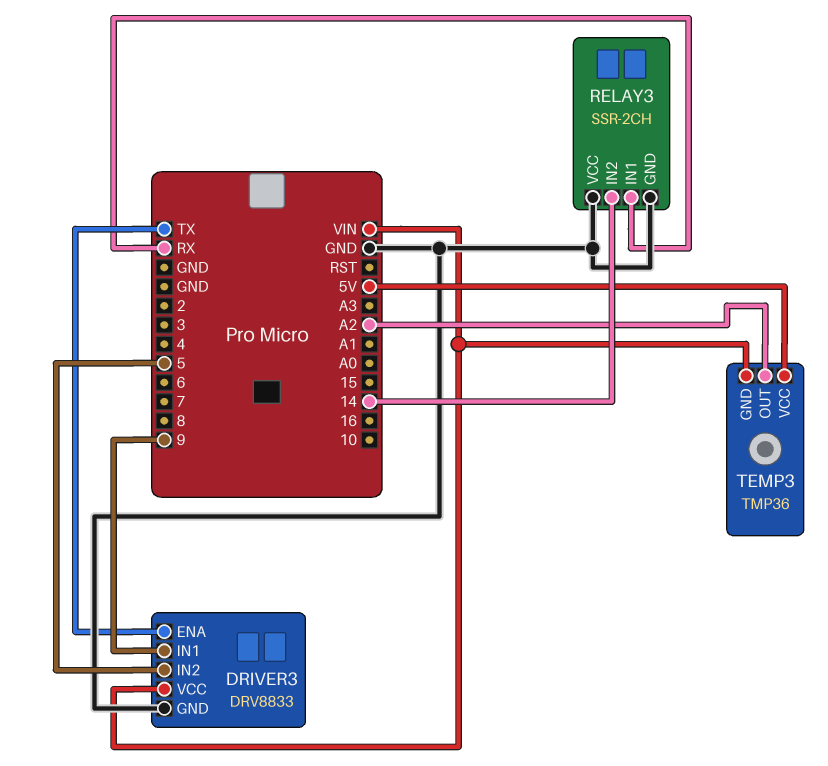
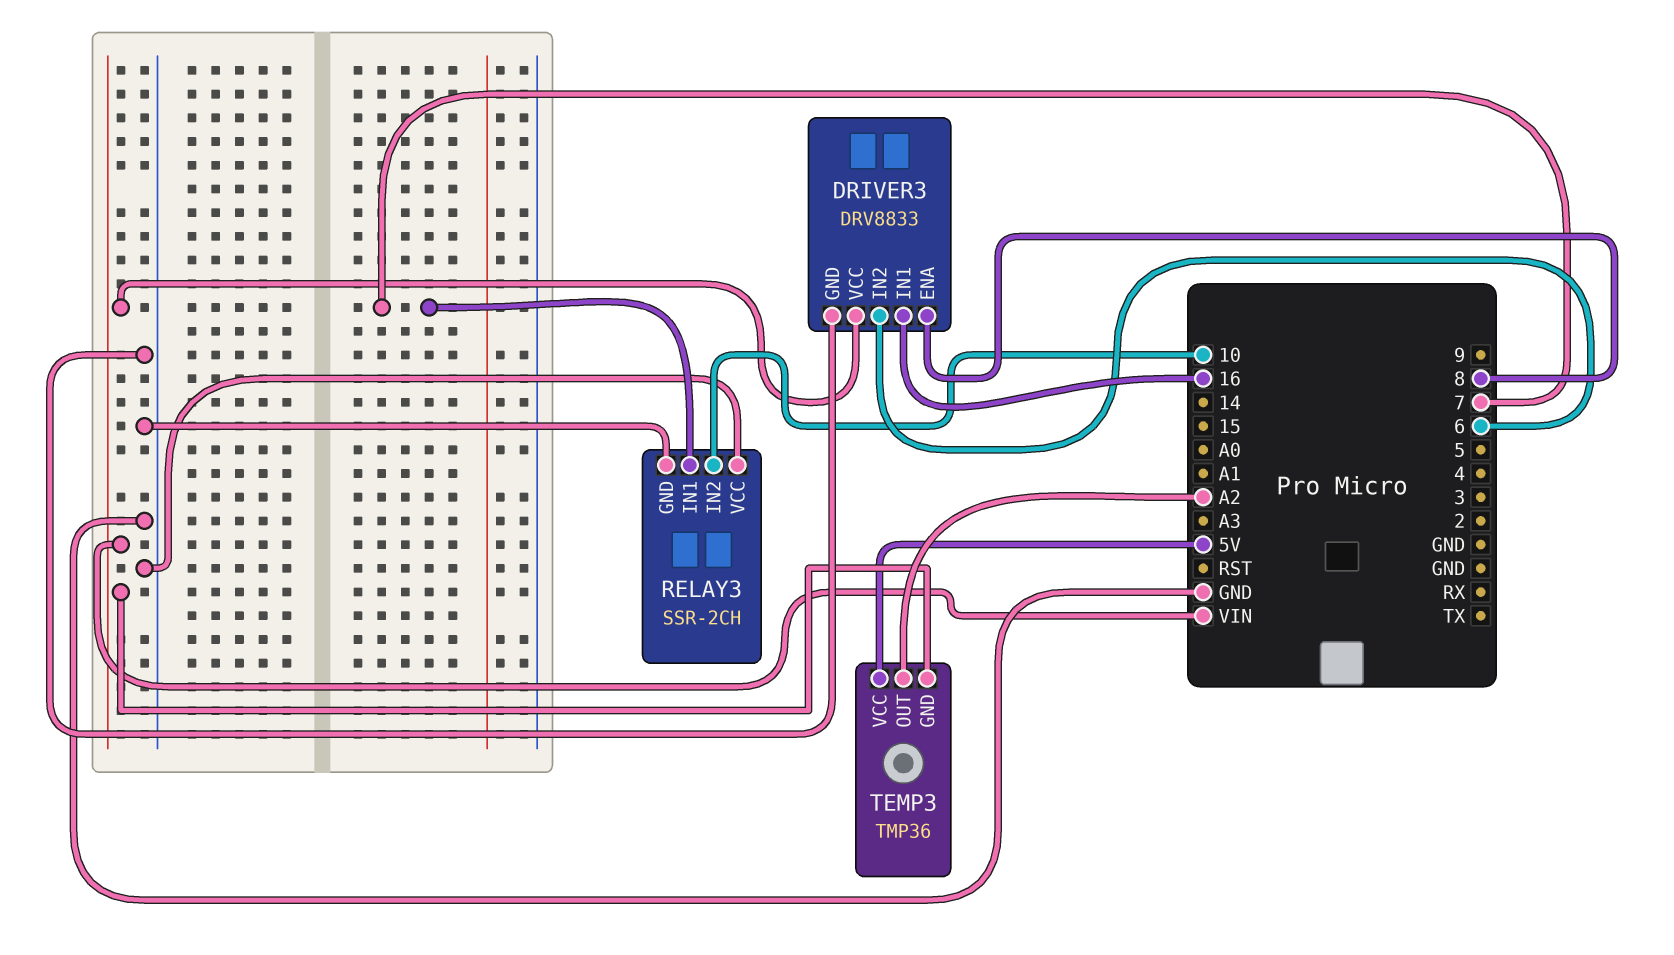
DRIVER3 pin ENA: TX -> 8
DRIVER3 pin IN1: 9 -> 16
DRIVER3 pin IN2: 5 -> 6
RELAY3 pin IN1: RX -> 7
RELAY3 pin IN2: 14 -> 10

